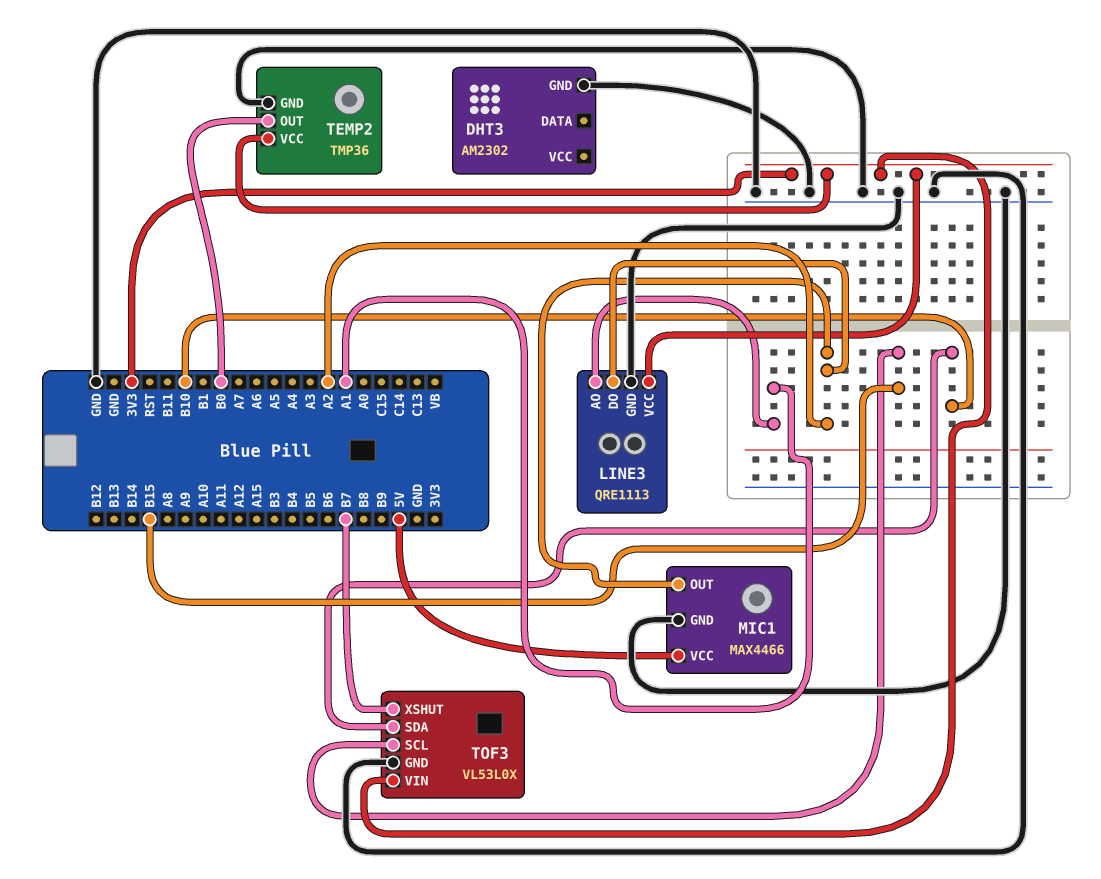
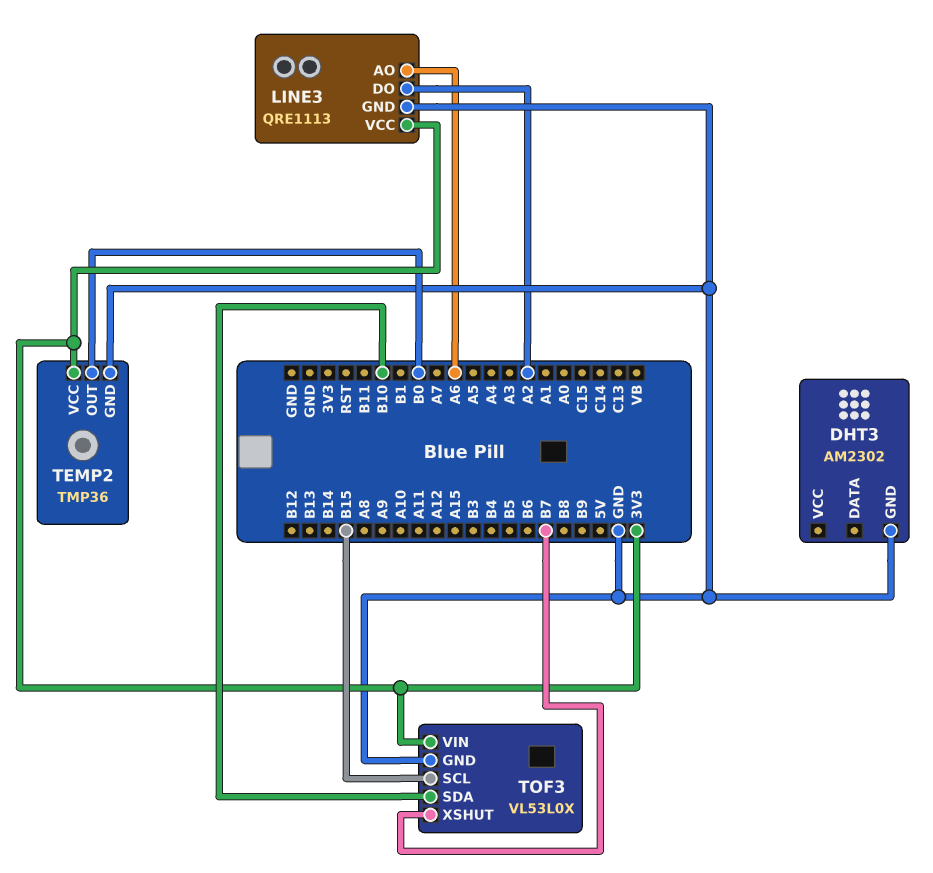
LINE3 pin AO: A1 -> A6
MIC1: MAX4466 -> none
MIC1 pin GND: GND -> none
MIC1 pin OUT: A2 -> none
MIC1 pin VCC: 5V -> none

